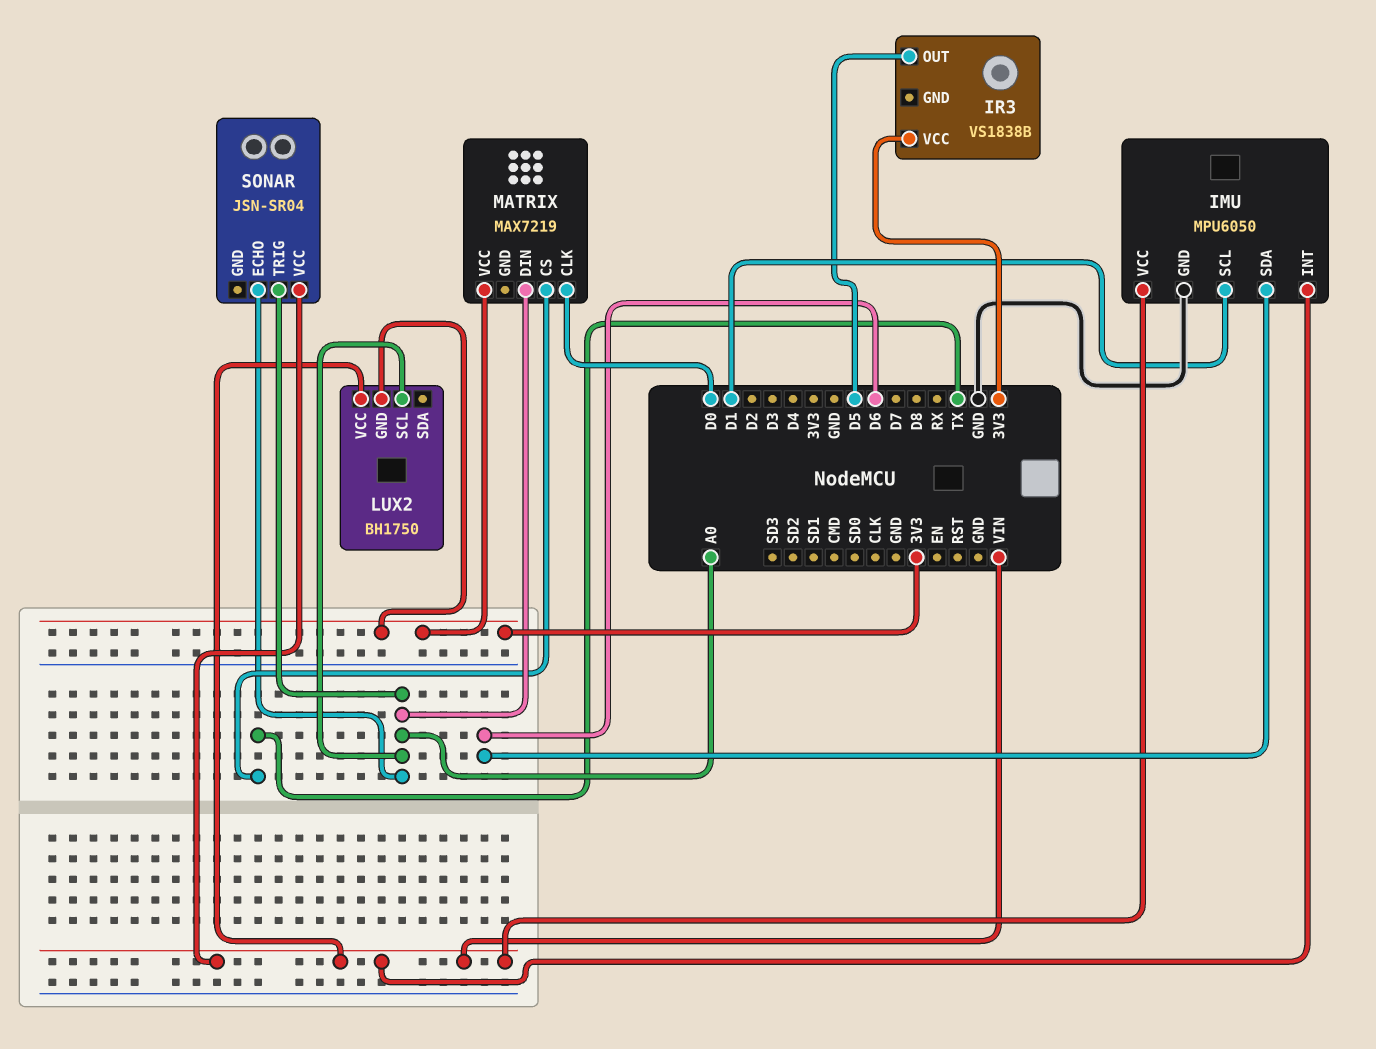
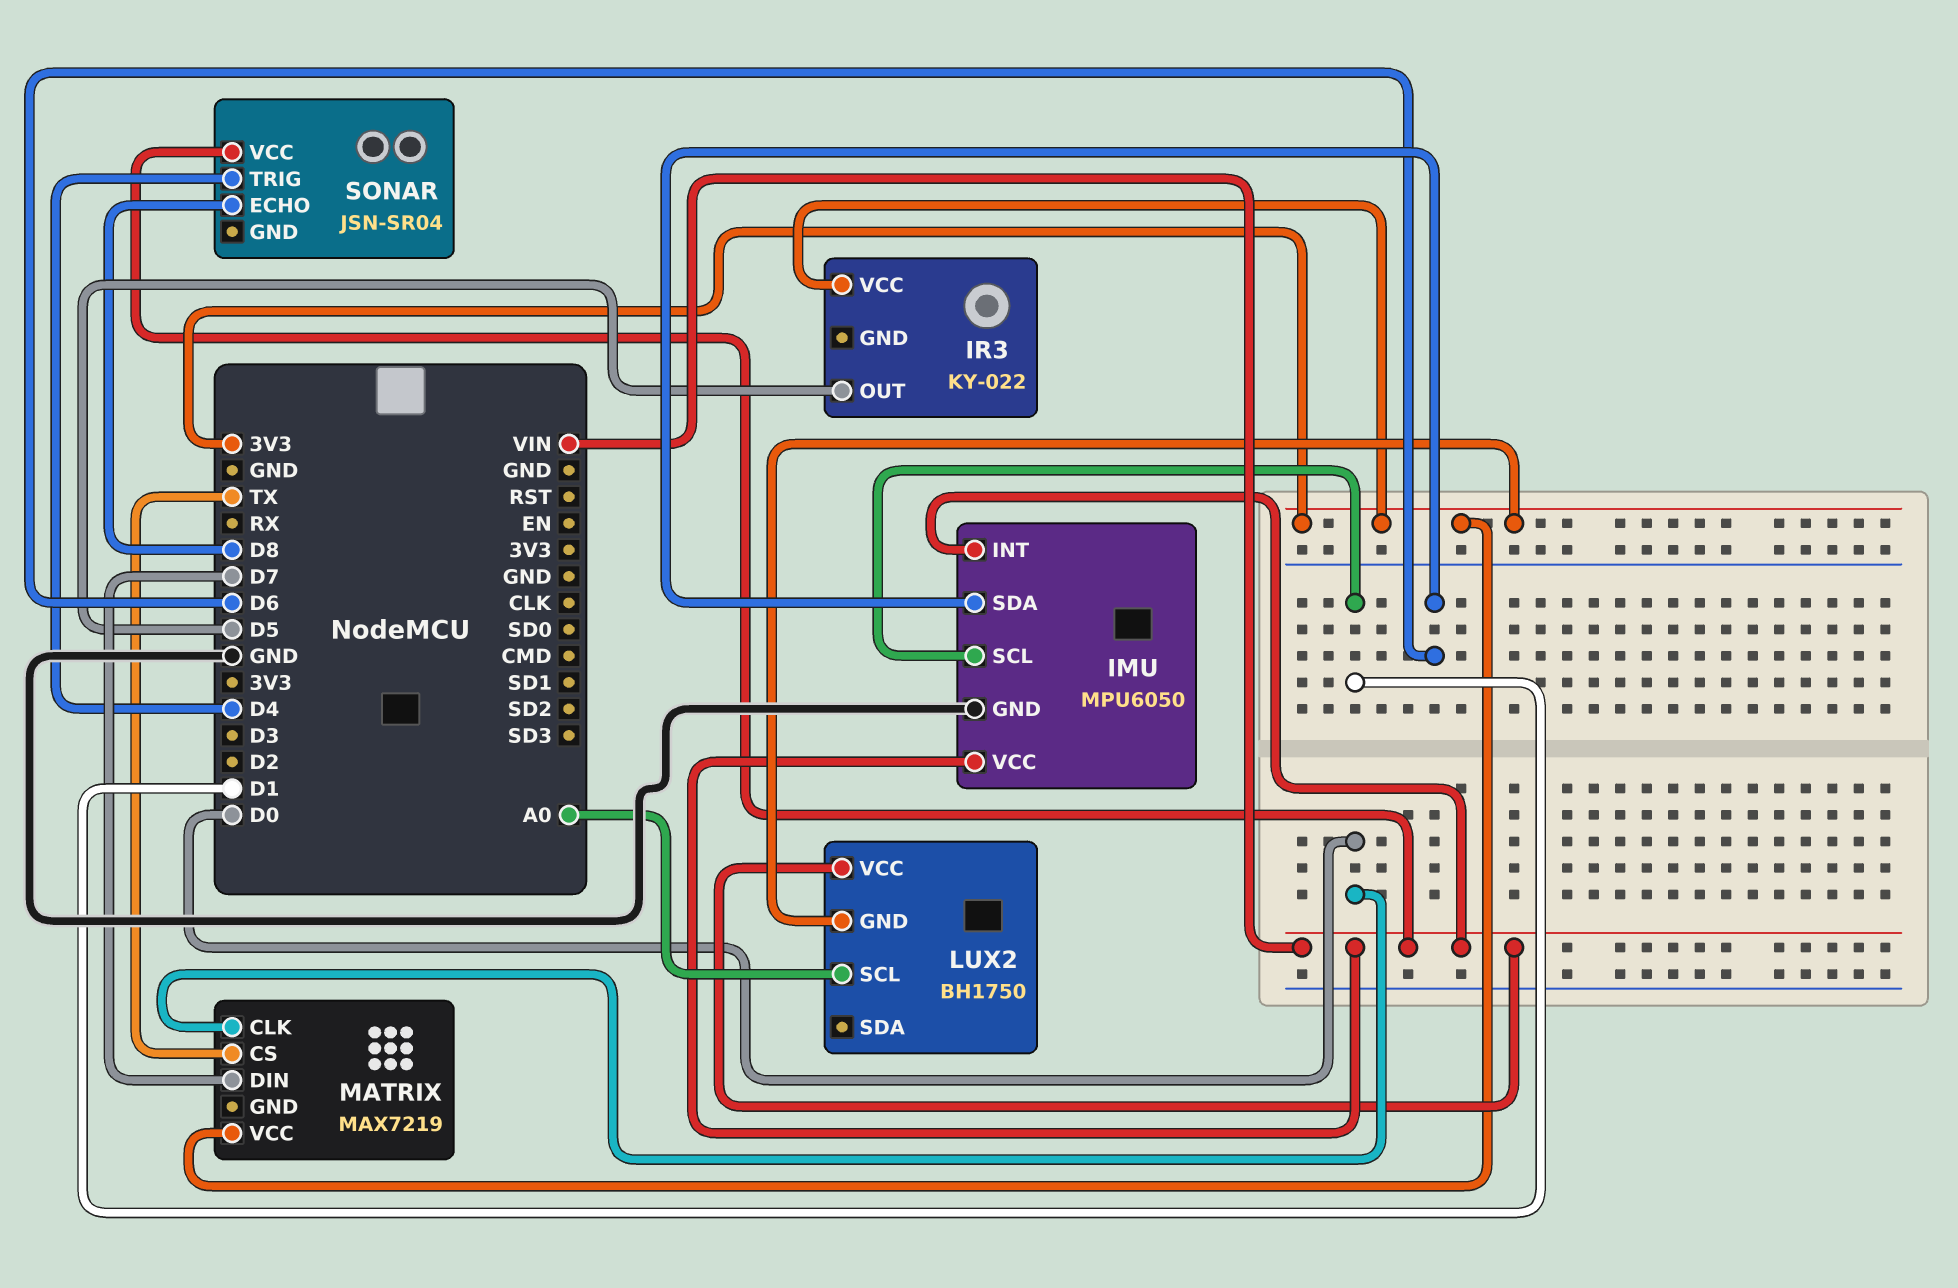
IR3: VS1838B -> KY-022
MATRIX pin DIN: A0 -> D7
SONAR pin ECHO: A0 -> D8
SONAR pin TRIG: A0 -> D4

